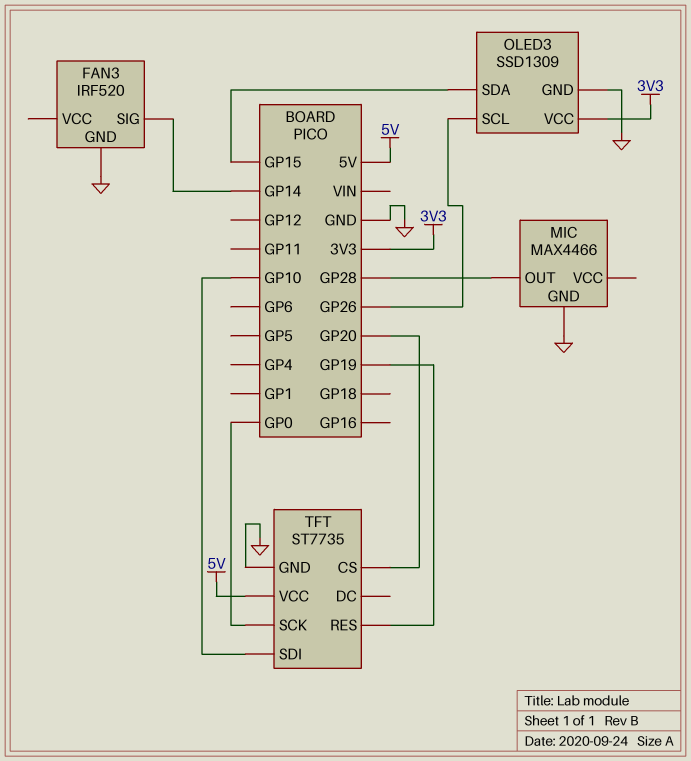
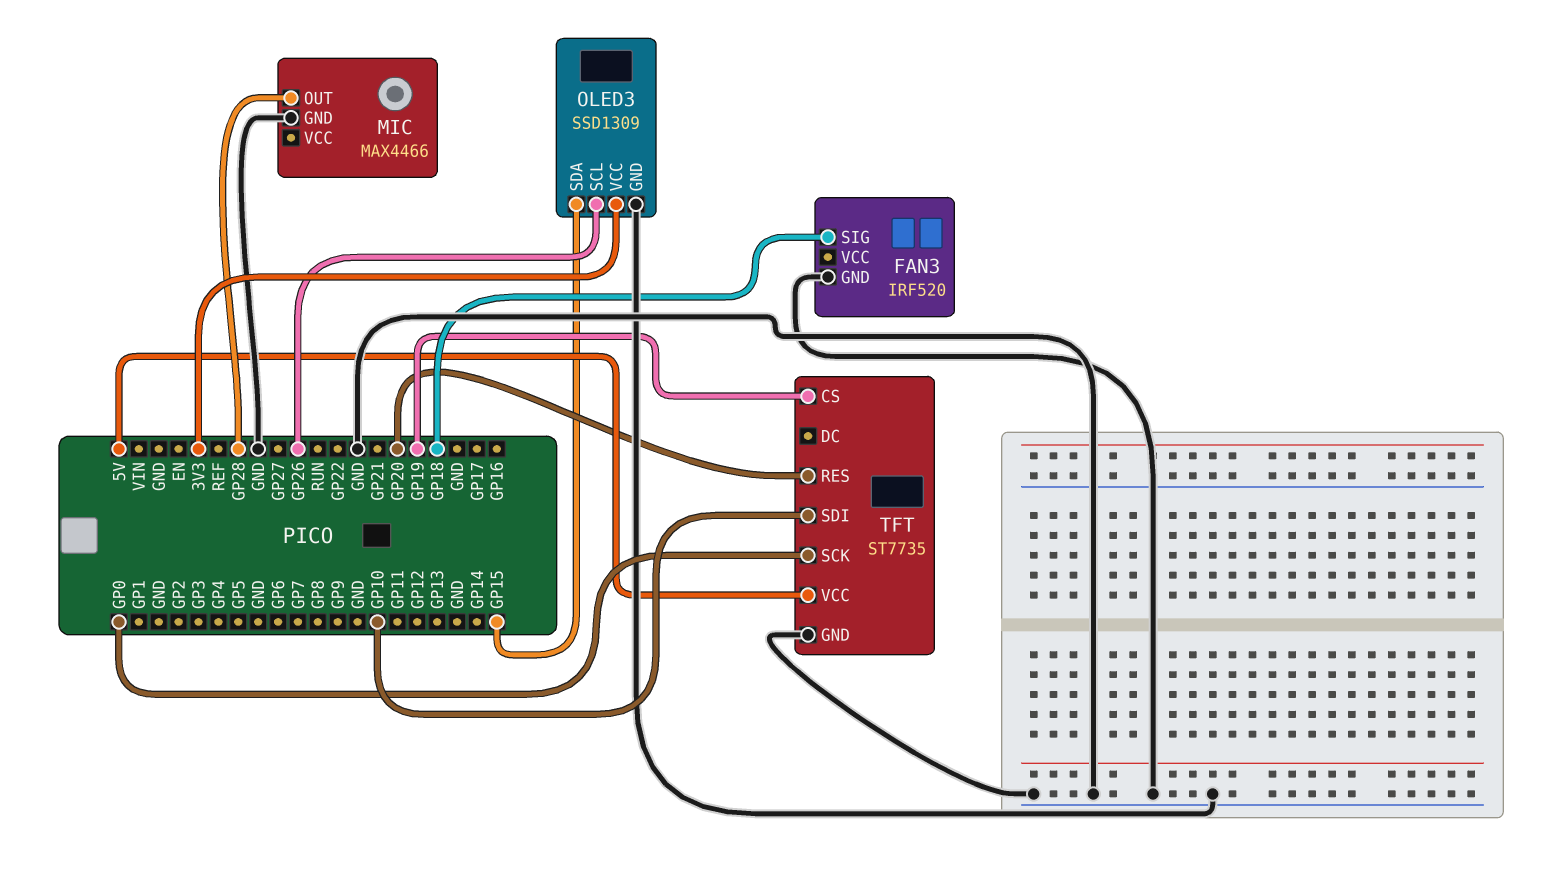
FAN3 pin SIG: GP14 -> GP18
TFT pin CS: GP20 -> GP19
TFT pin RES: GP19 -> GP20

